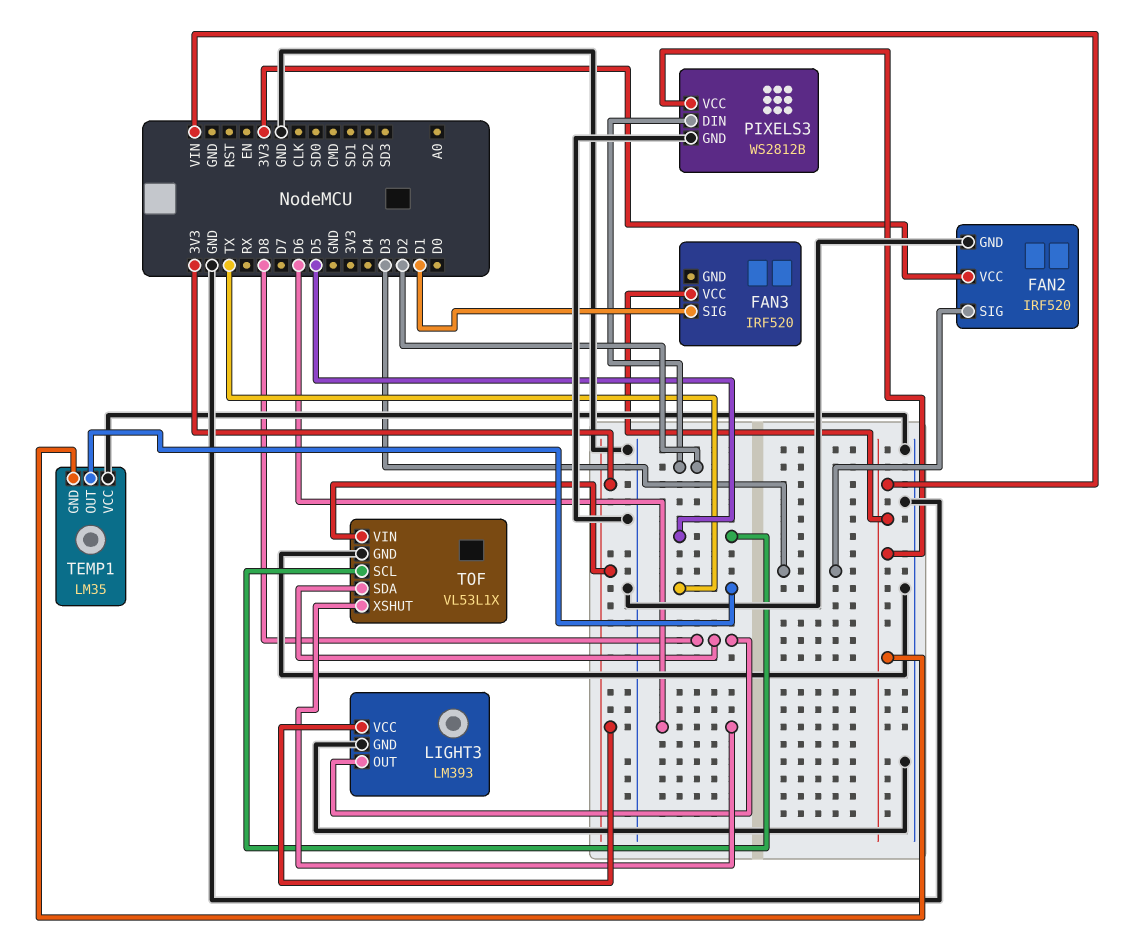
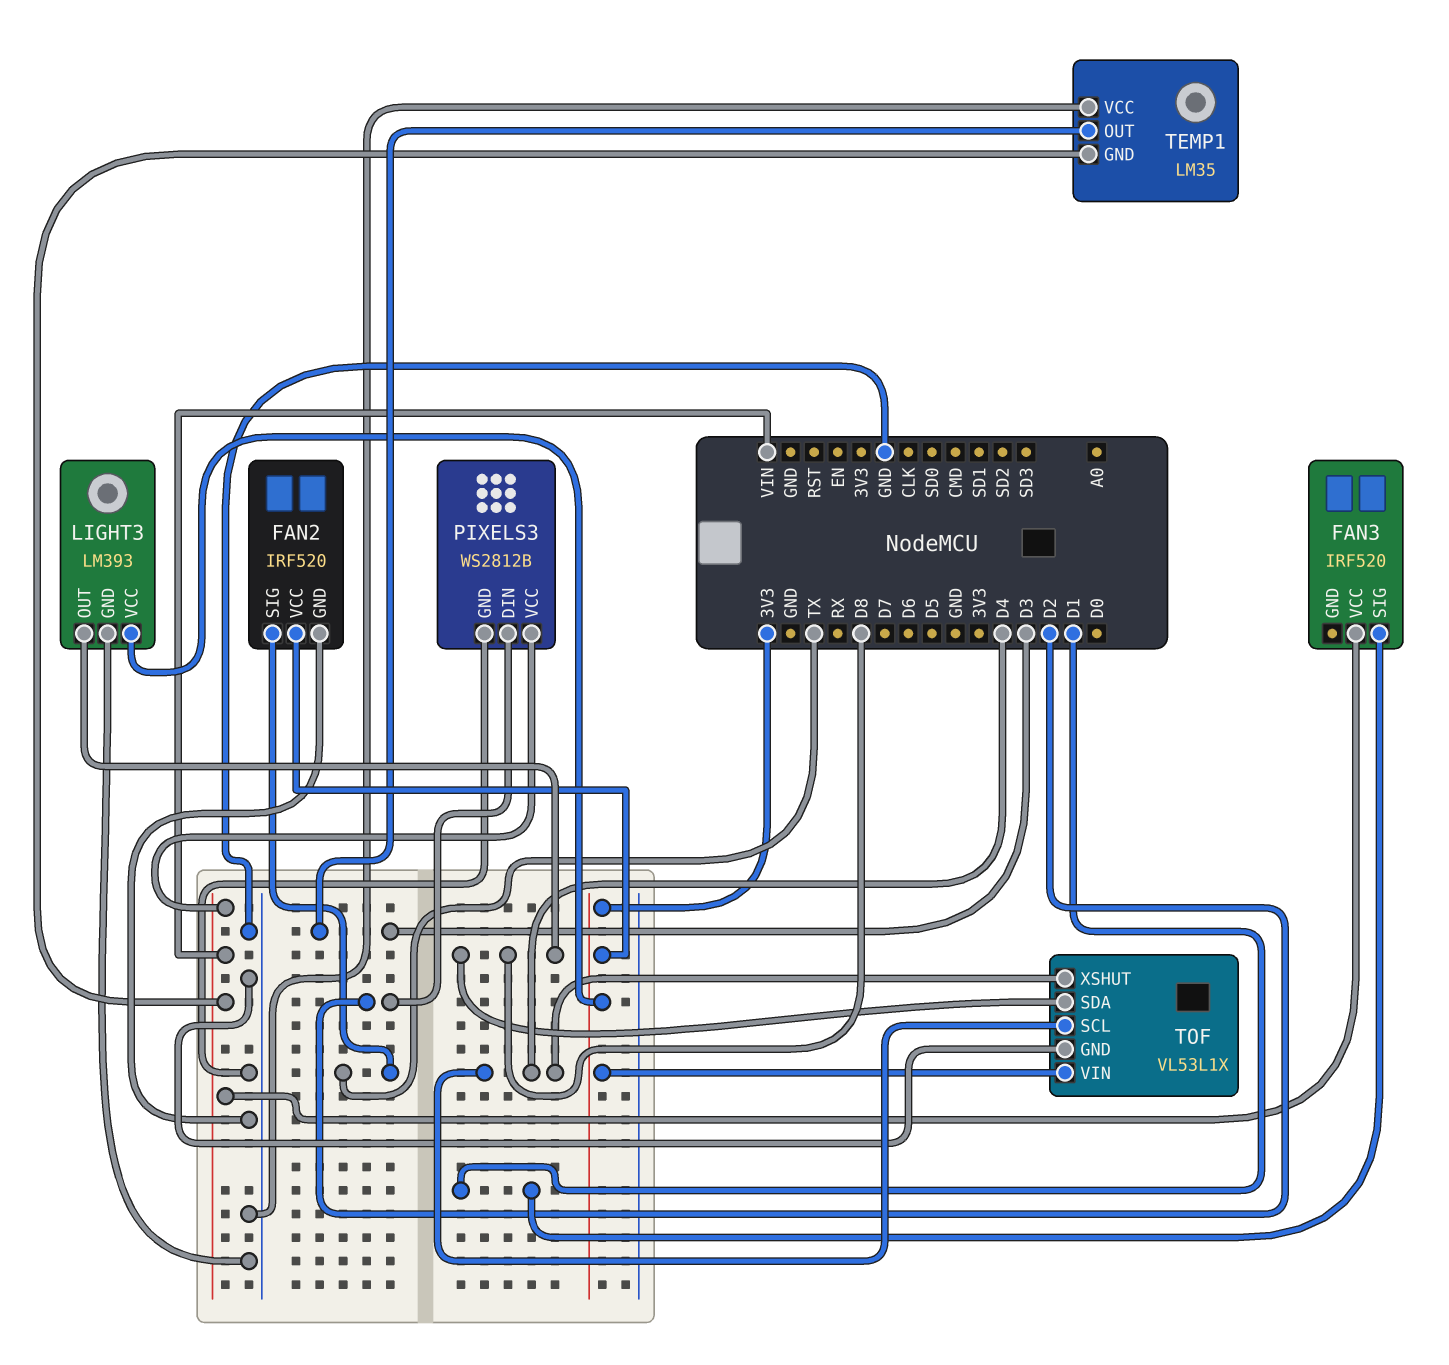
FAN2 pin SIG: D3 -> TX
TEMP1 pin OUT: TX -> D3
TOF pin SCL: D5 -> D4
TOF pin XSHUT: D6 -> D4

